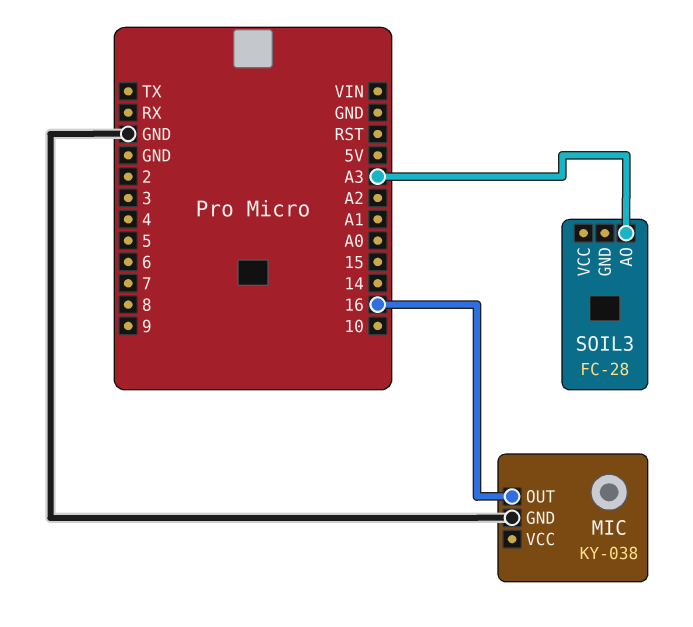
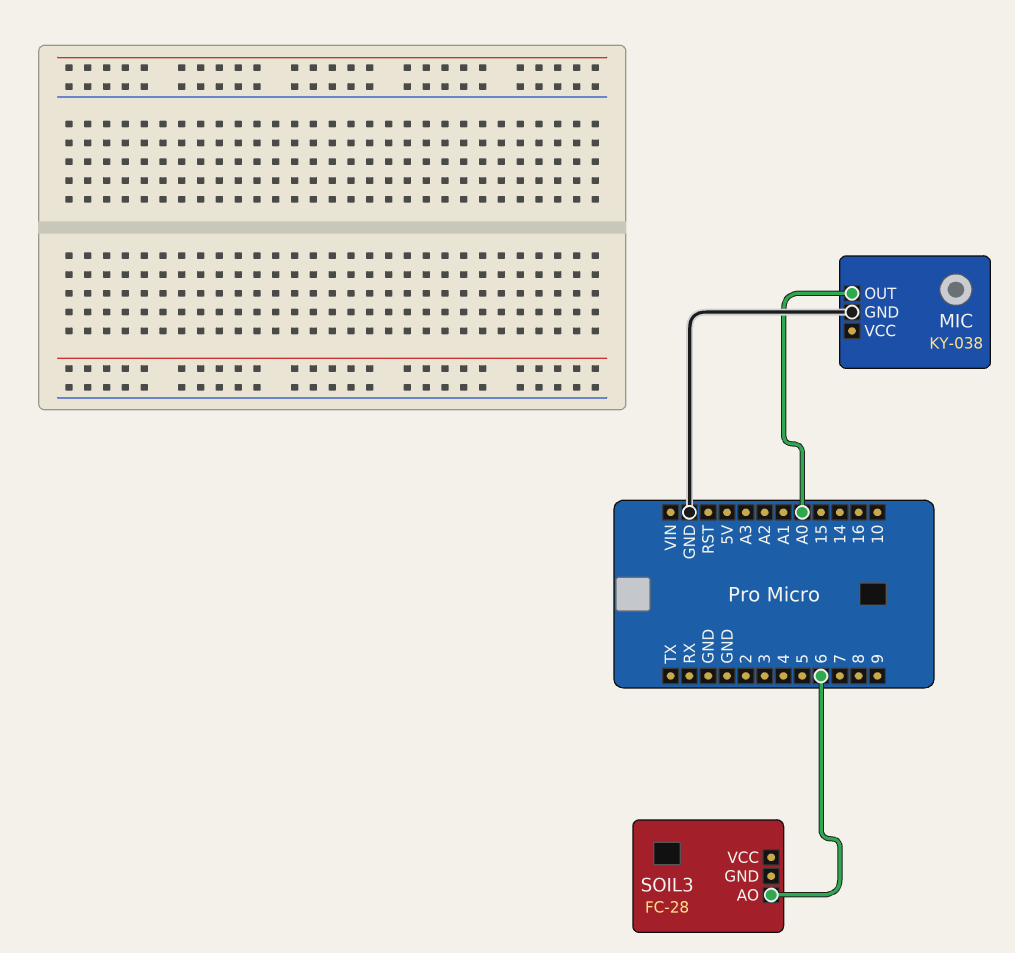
MIC pin OUT: 16 -> A0
SOIL3 pin AO: A3 -> 6

